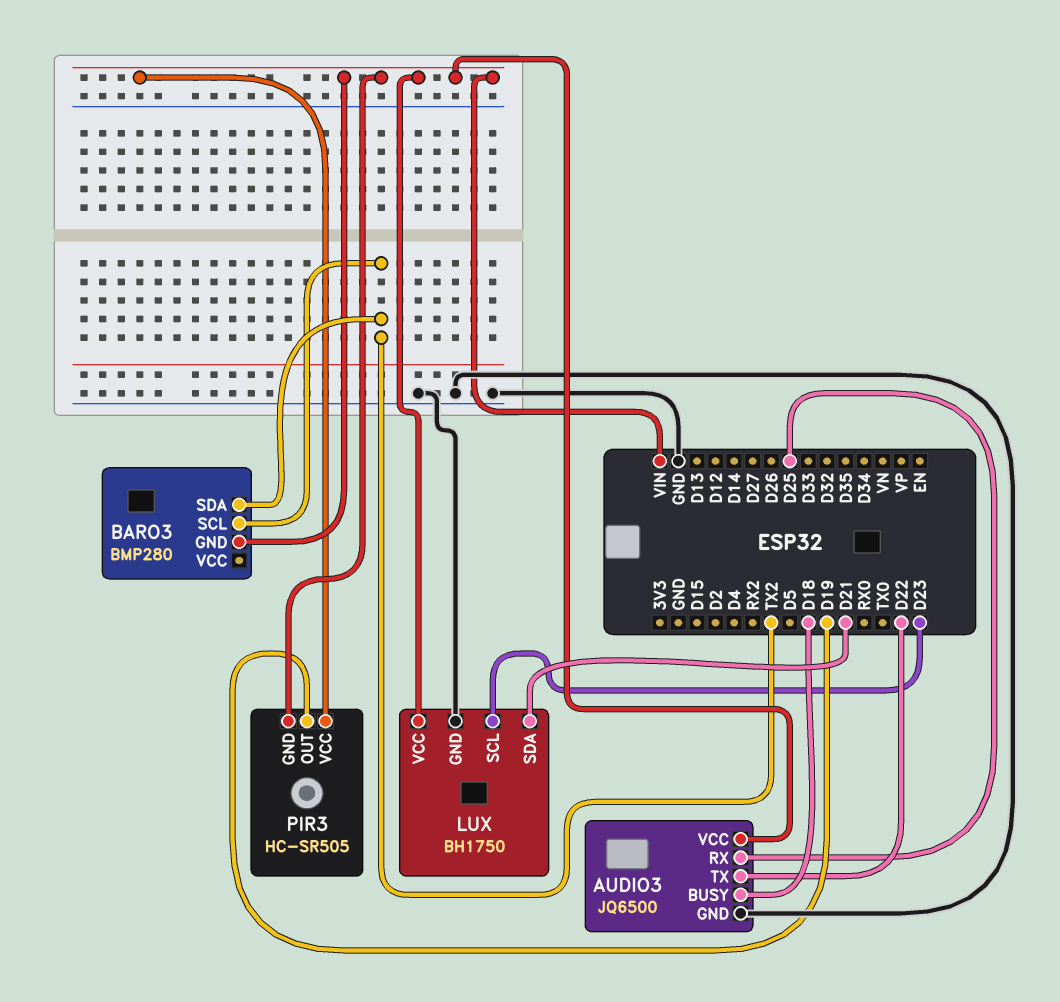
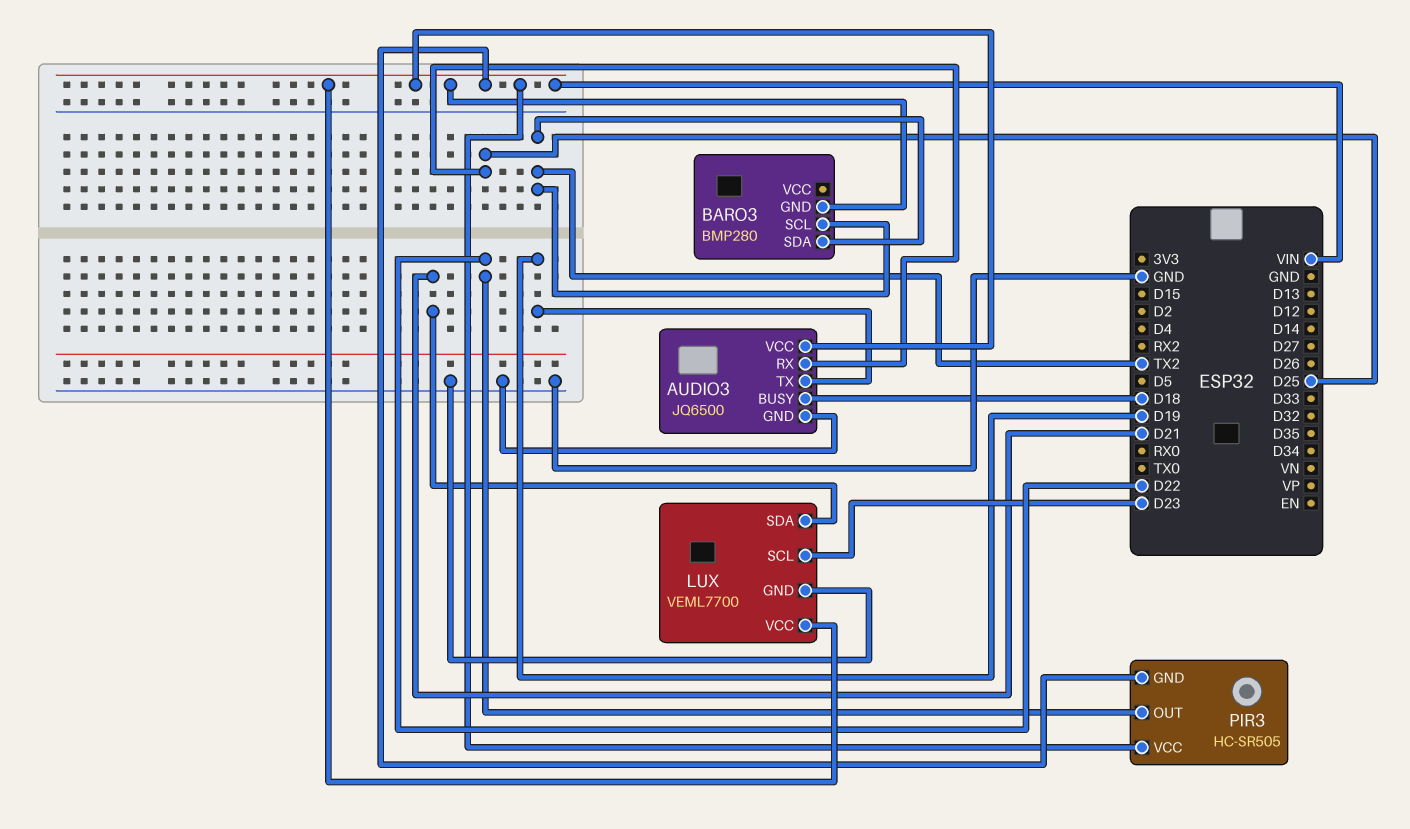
AUDIO3 pin TX: D22 -> D19
LUX: BH1750 -> VEML7700
PIR3 pin OUT: D19 -> D22

